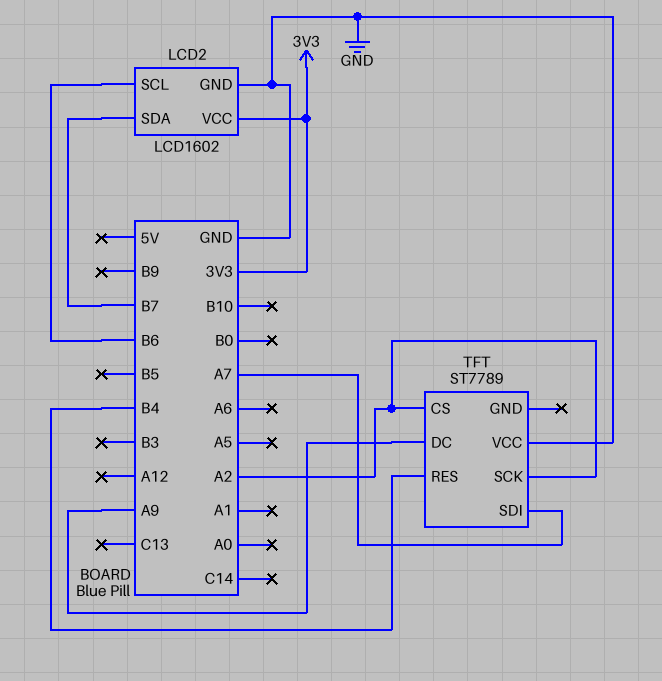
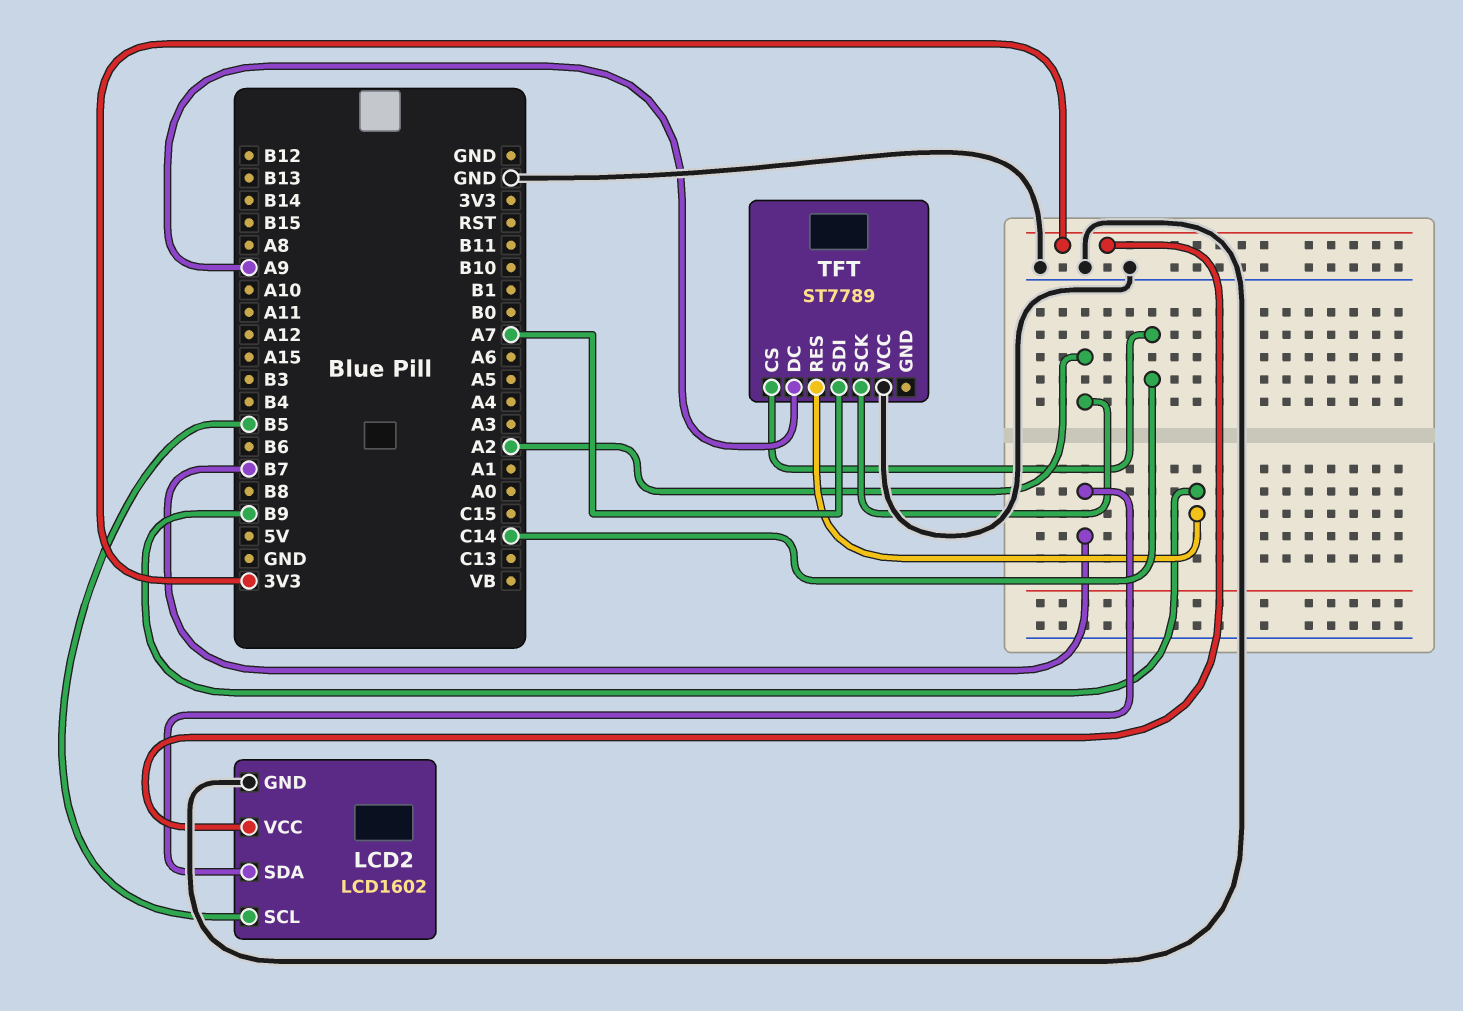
LCD2 pin SCL: B6 -> B5
TFT pin CS: A2 -> C14
TFT pin RES: B4 -> B9

